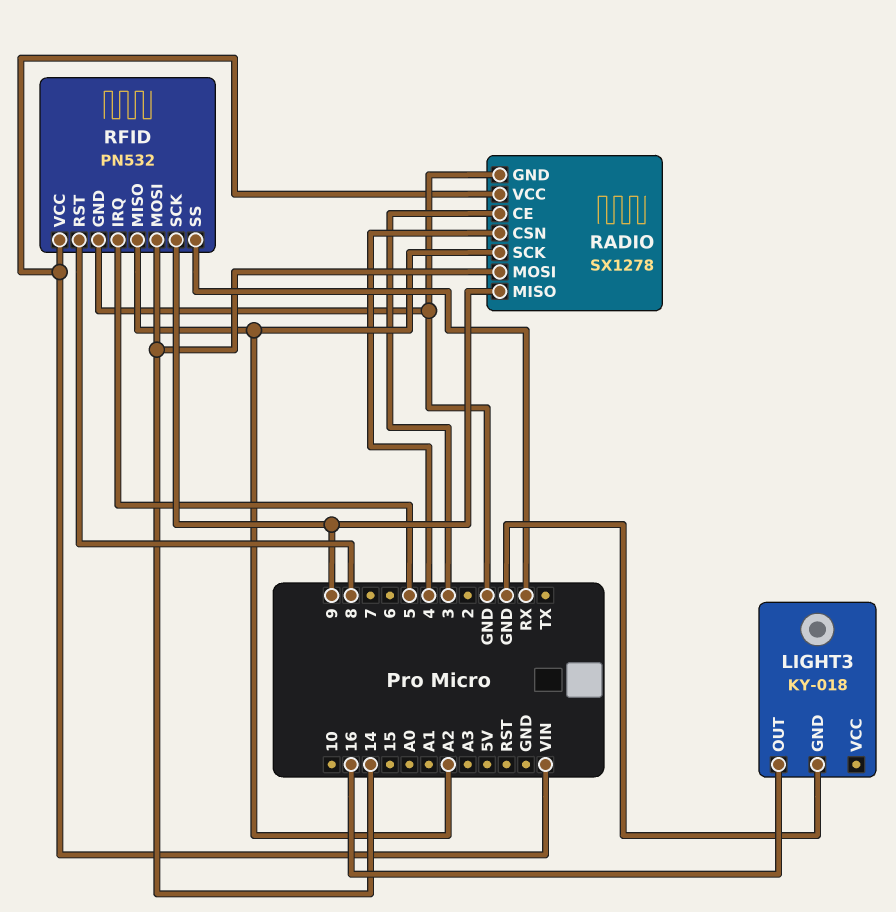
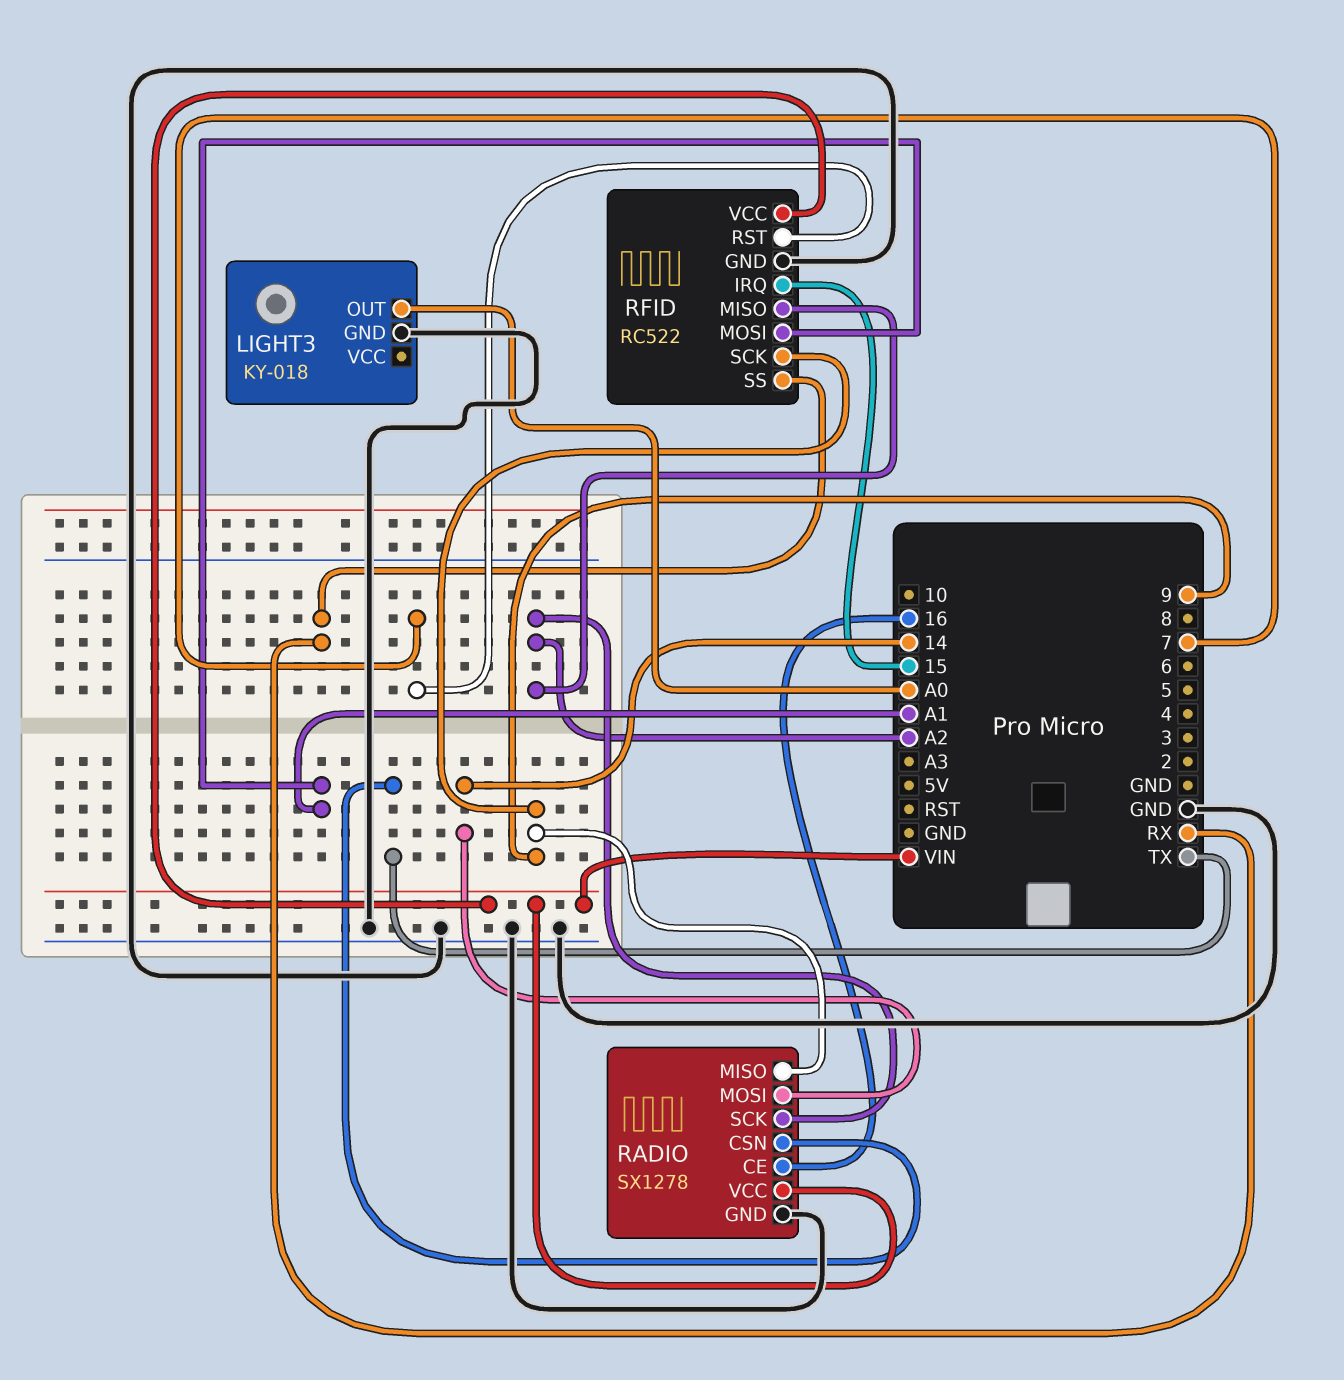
LIGHT3 pin OUT: 16 -> A0
RADIO pin CE: 3 -> 16
RADIO pin CSN: 4 -> TX
RFID: PN532 -> RC522
RFID pin IRQ: 5 -> 15
RFID pin MOSI: 14 -> A1
RFID pin RST: 8 -> 7

